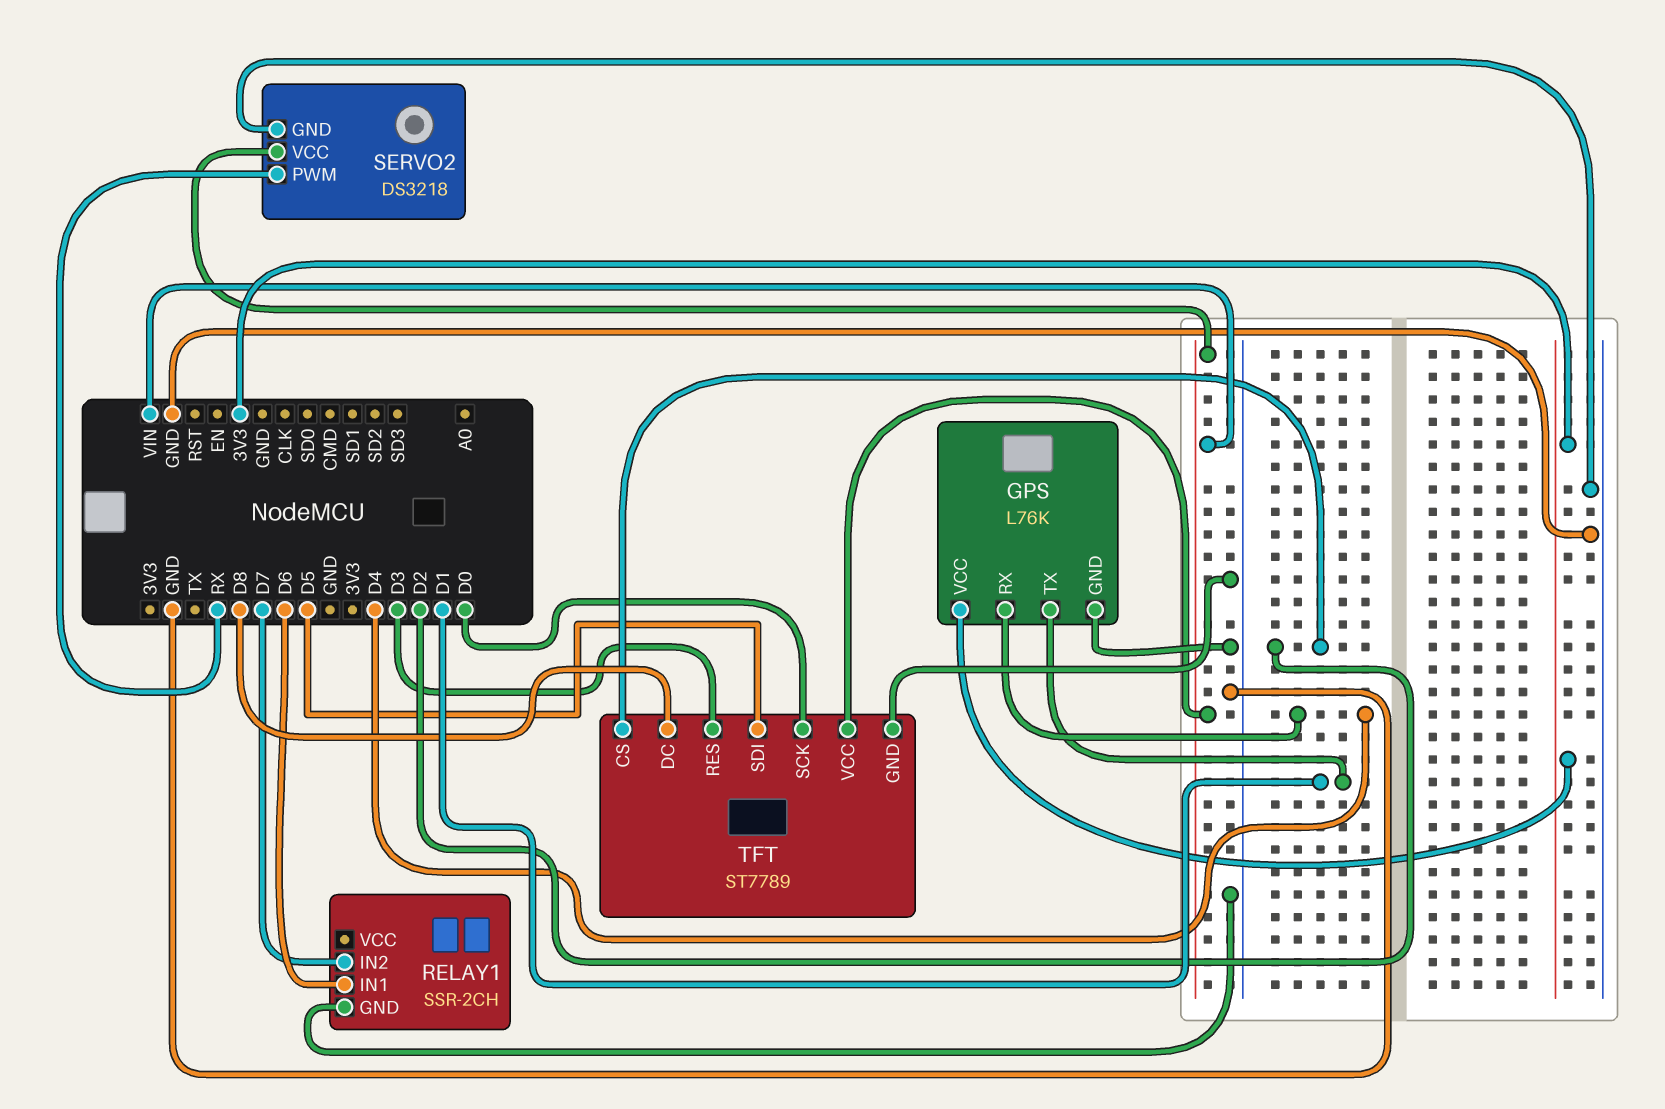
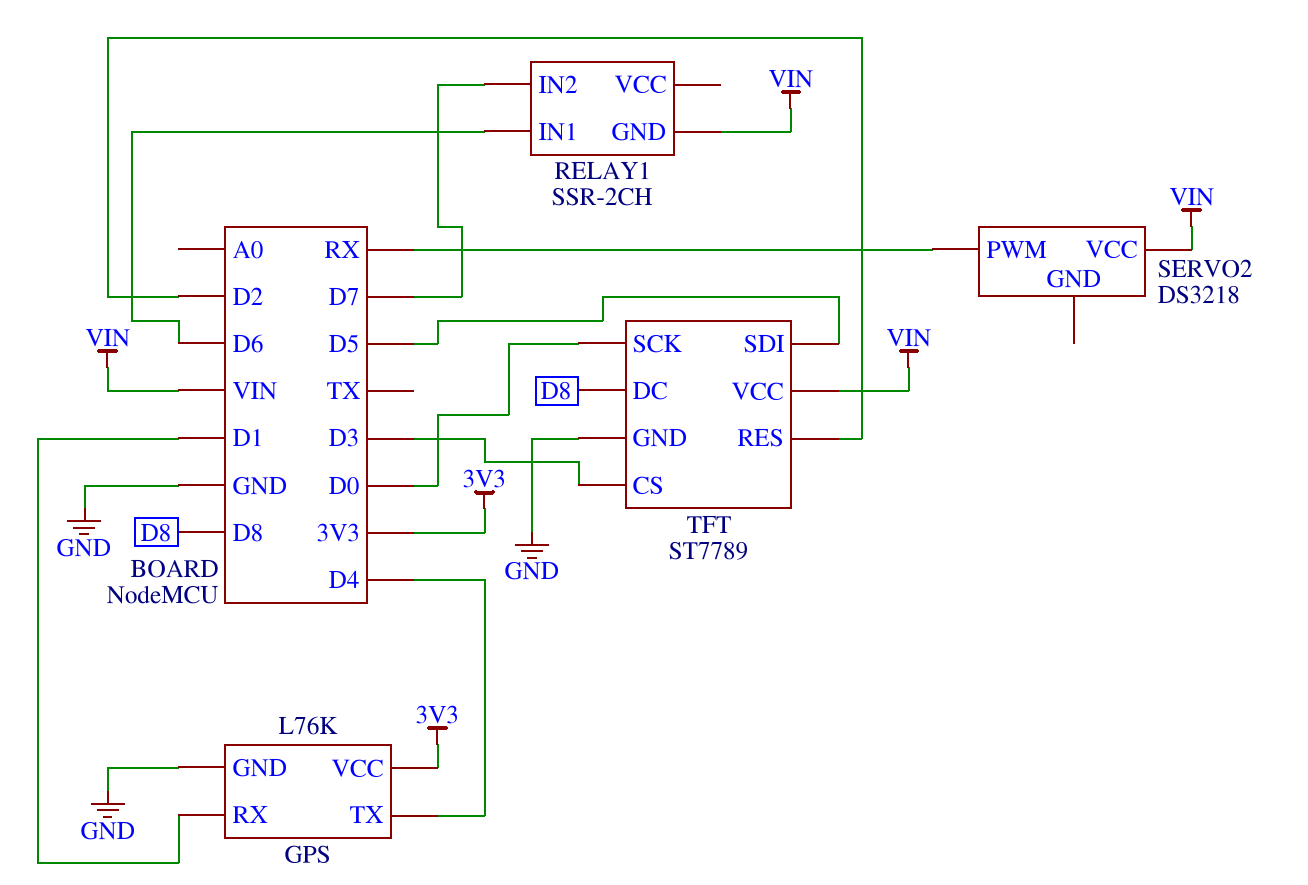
GPS pin RX: D4 -> D1
GPS pin TX: D1 -> D4
RELAY1 pin GND: GND -> VIN
SERVO2 pin GND: GND -> none
TFT pin CS: D2 -> D3
TFT pin RES: D3 -> D2

